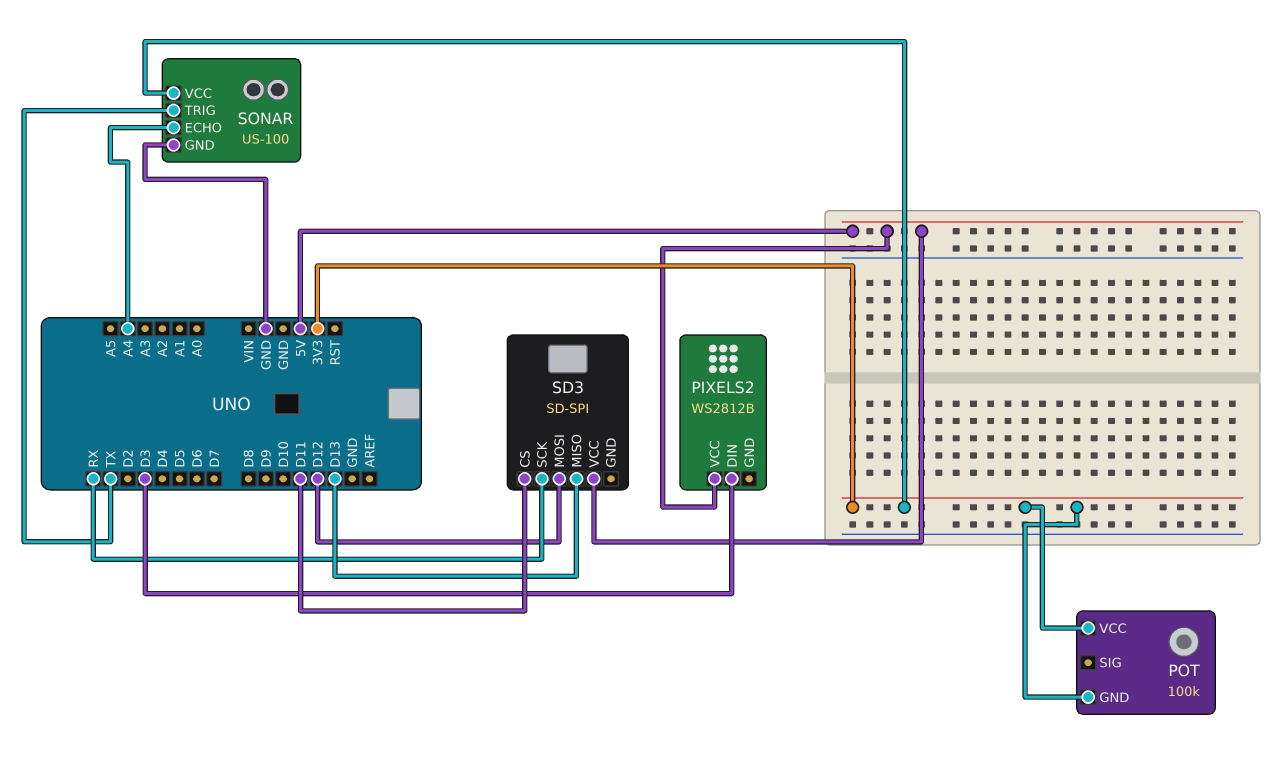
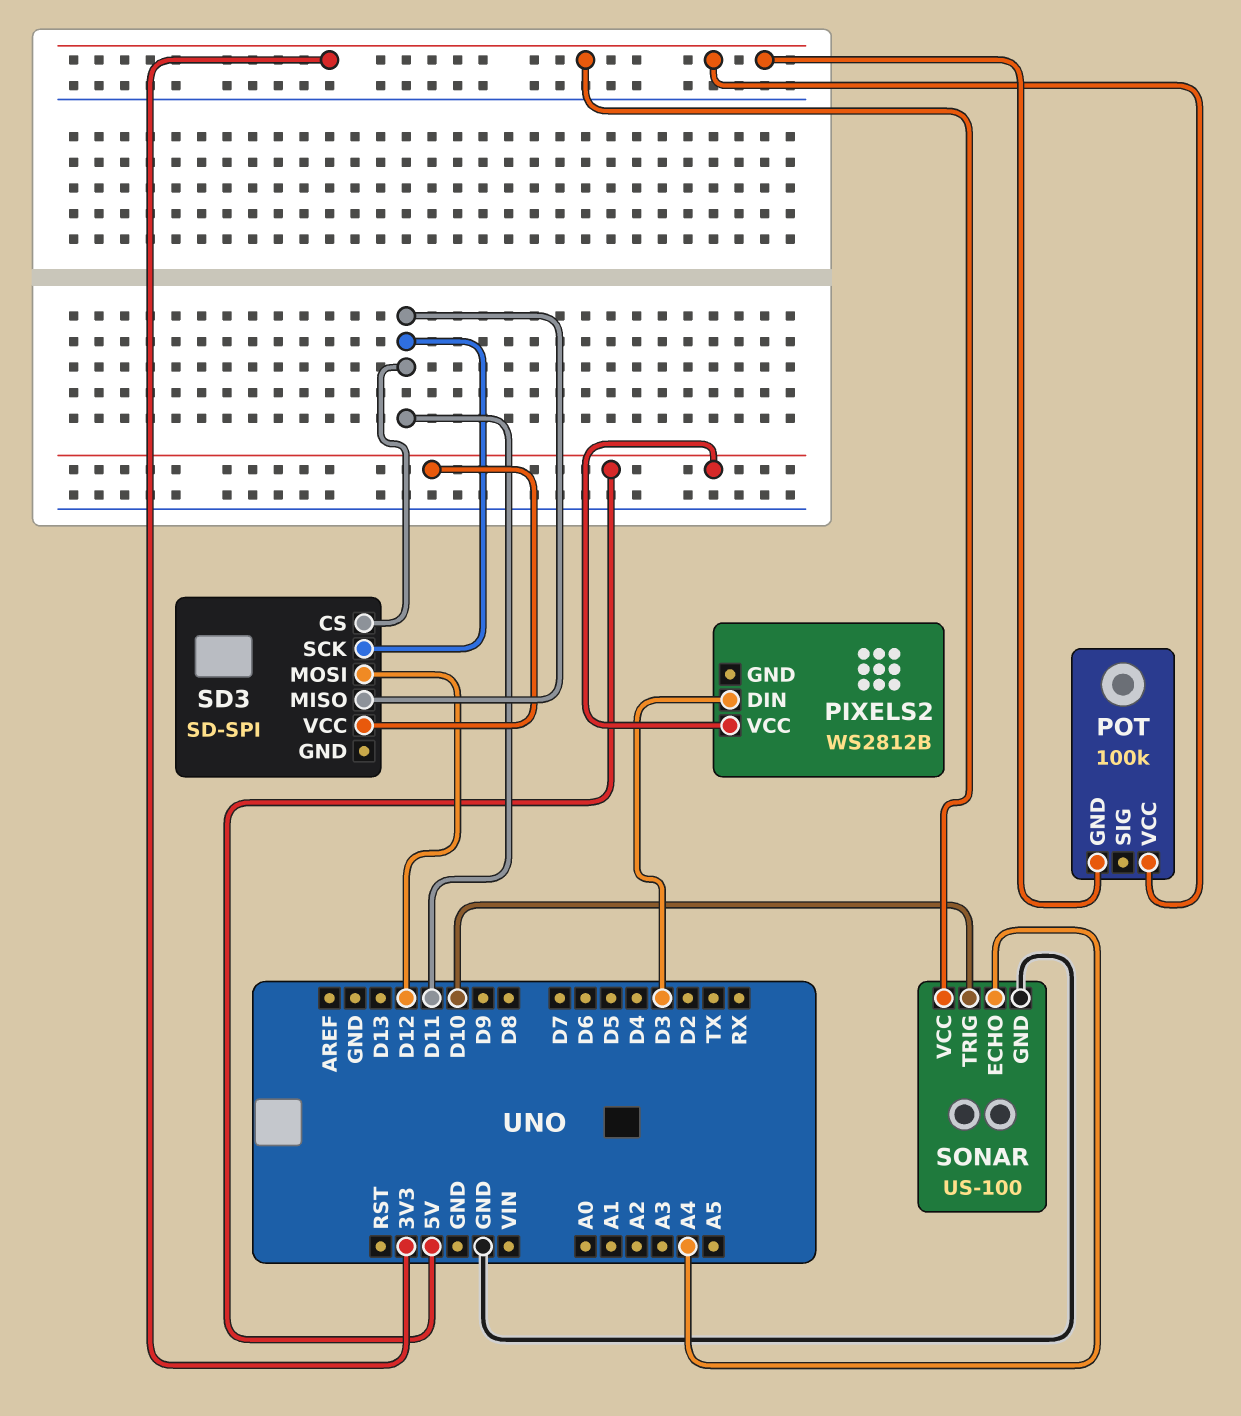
SD3 pin MISO: D13 -> D11
SD3 pin SCK: RX -> D11
SONAR pin TRIG: TX -> D10

